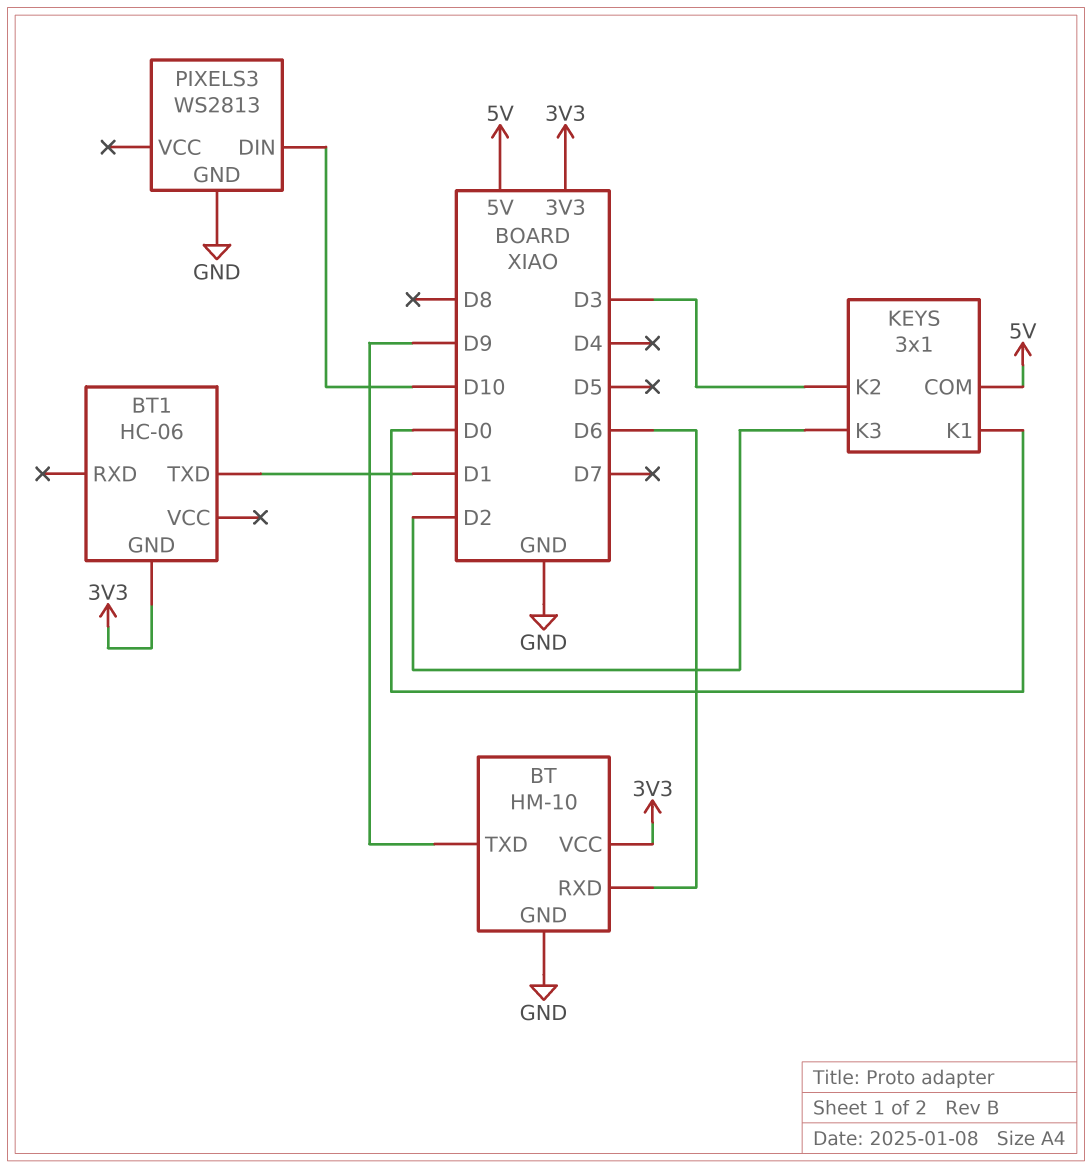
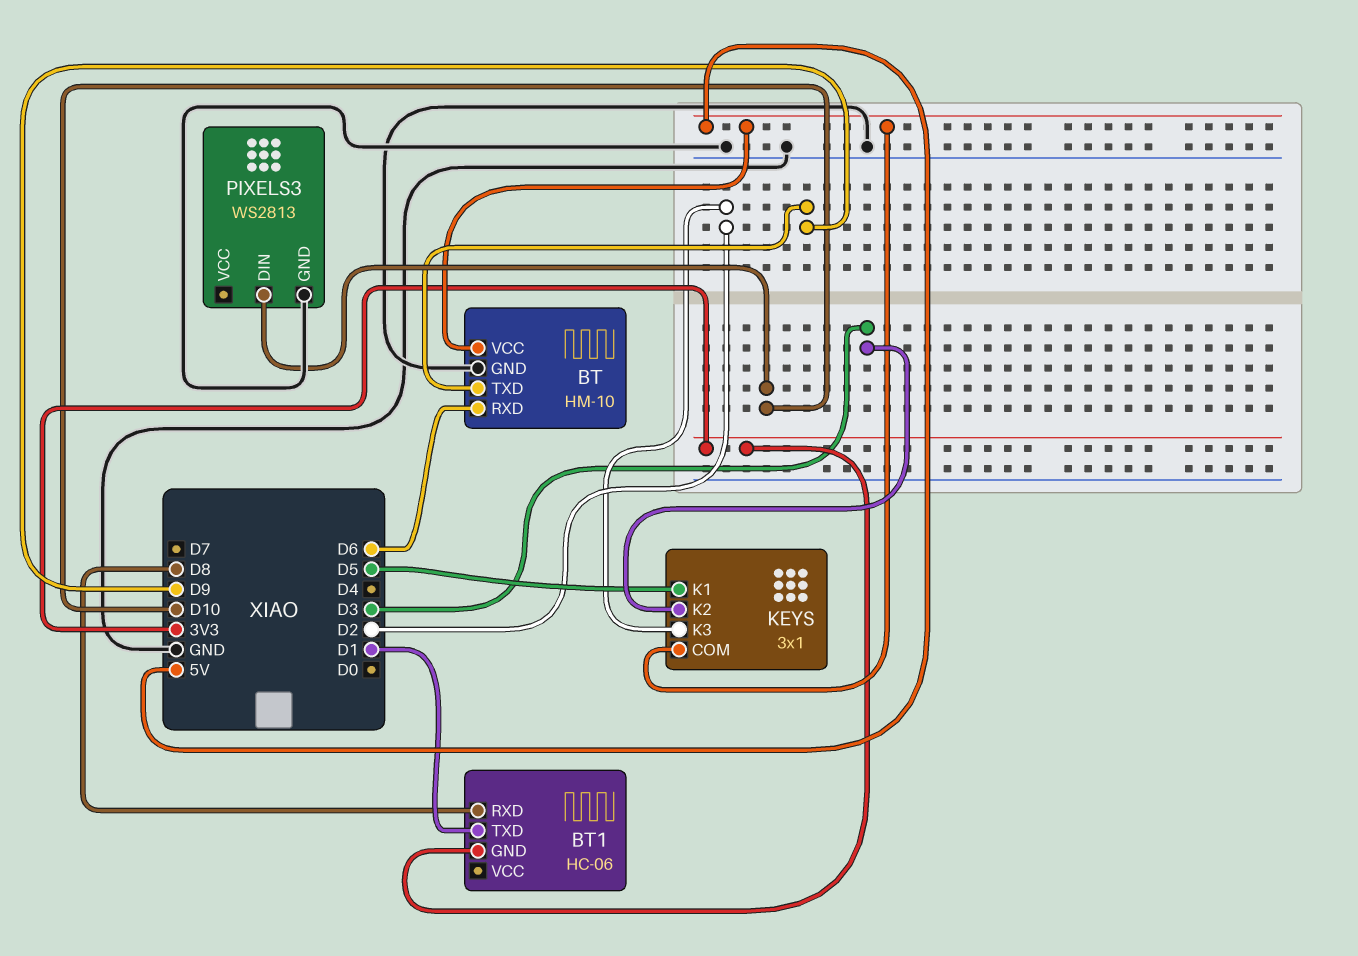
BT pin VCC: 3V3 -> 5V
BT1 pin RXD: none -> D8
KEYS pin K1: D0 -> D5

